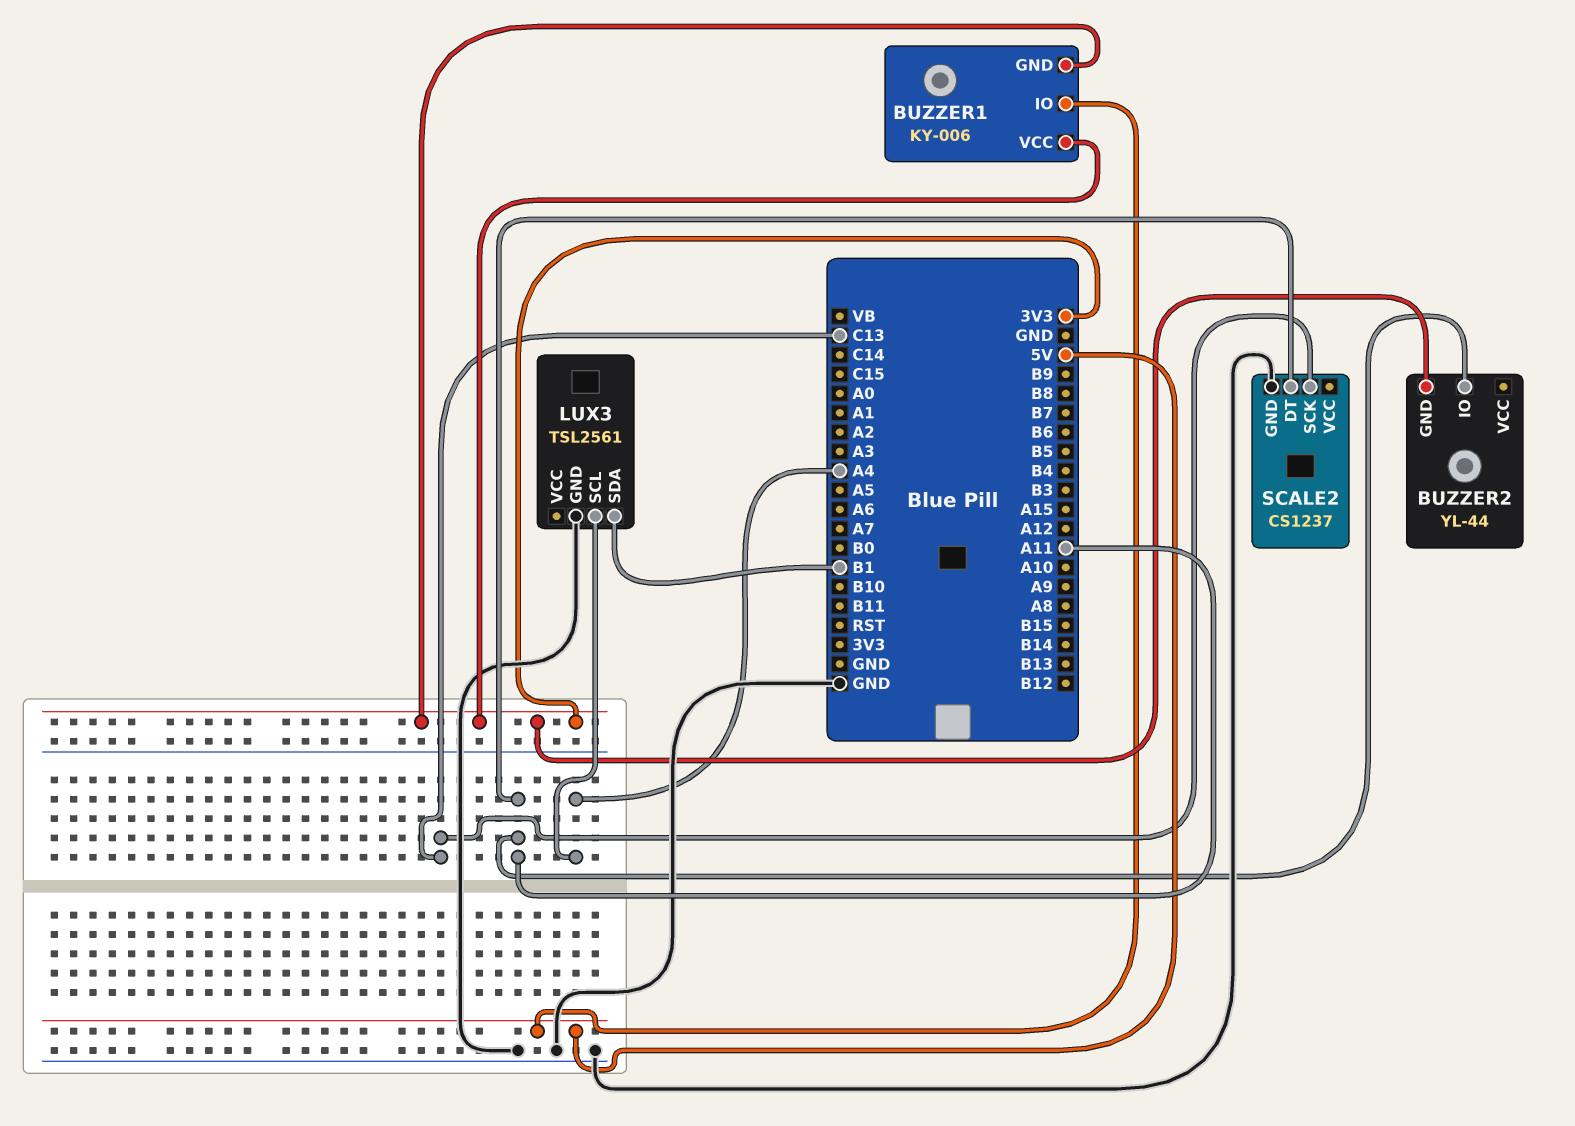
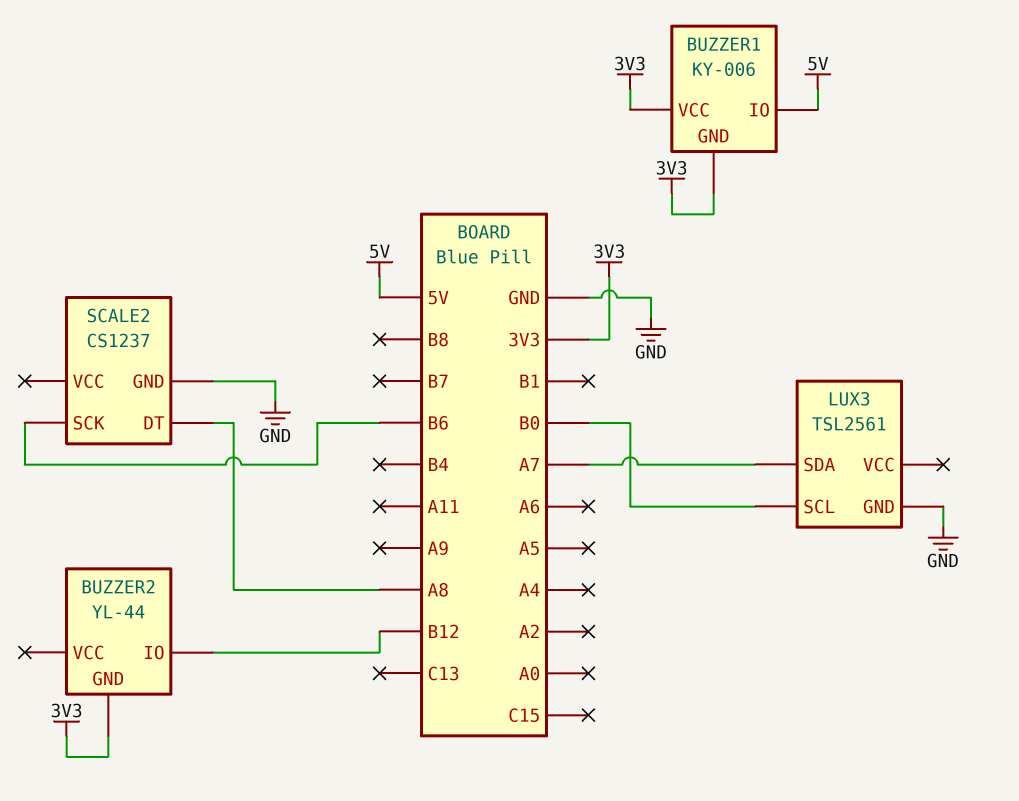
BUZZER2 pin IO: A11 -> B12
LUX3 pin SCL: A4 -> B0
LUX3 pin SDA: B1 -> A7
SCALE2 pin DT: A11 -> A8
SCALE2 pin SCK: C13 -> B6

